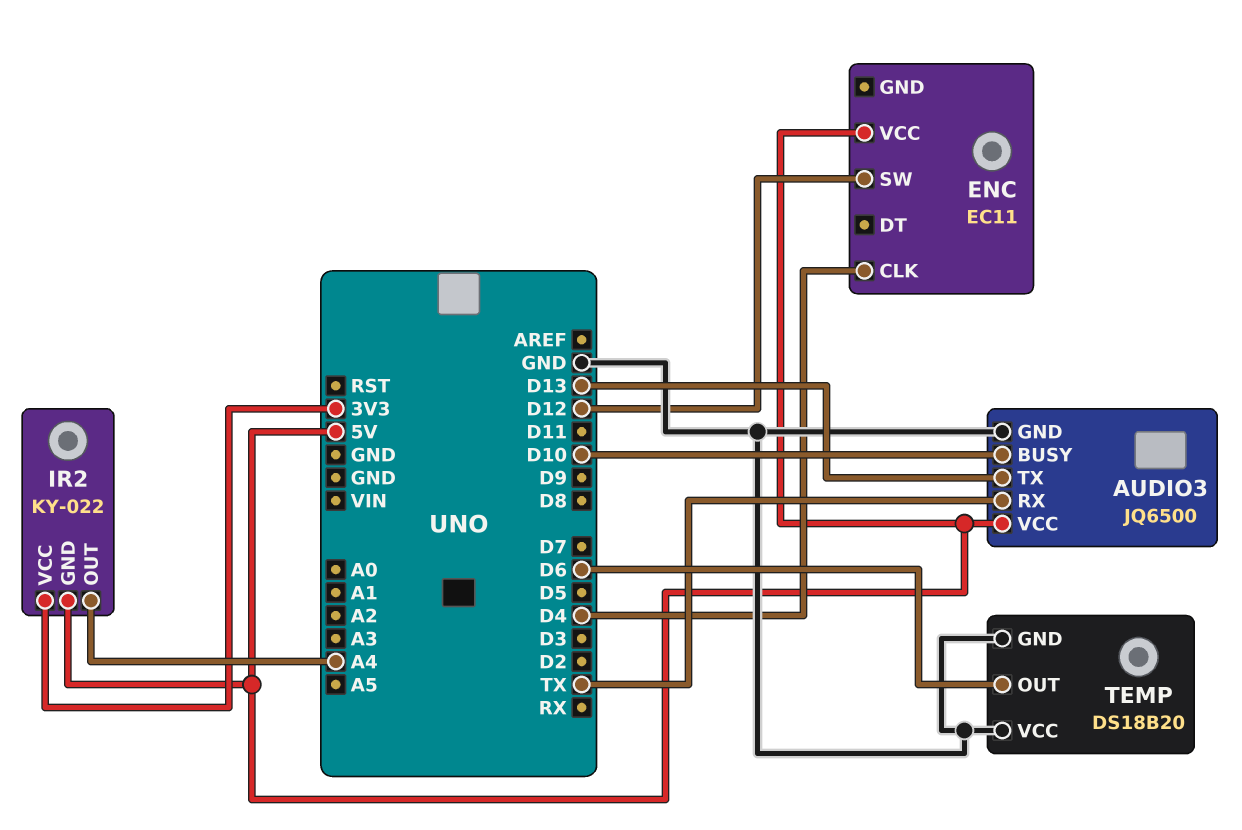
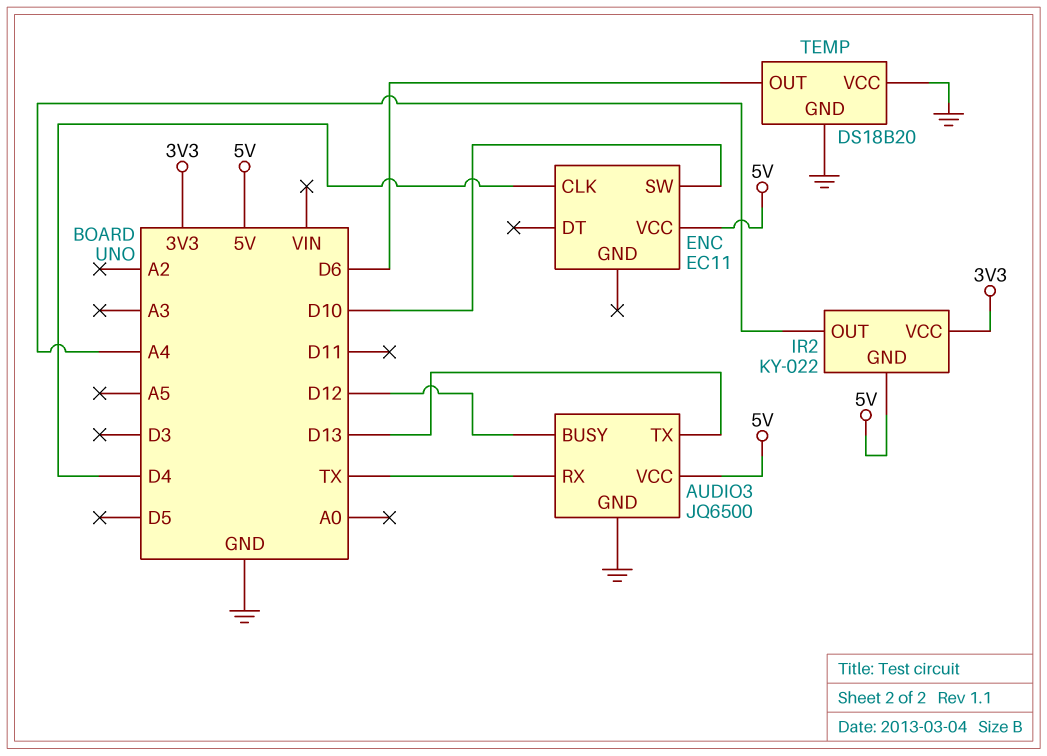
AUDIO3 pin BUSY: D10 -> D12
ENC pin SW: D12 -> D10

